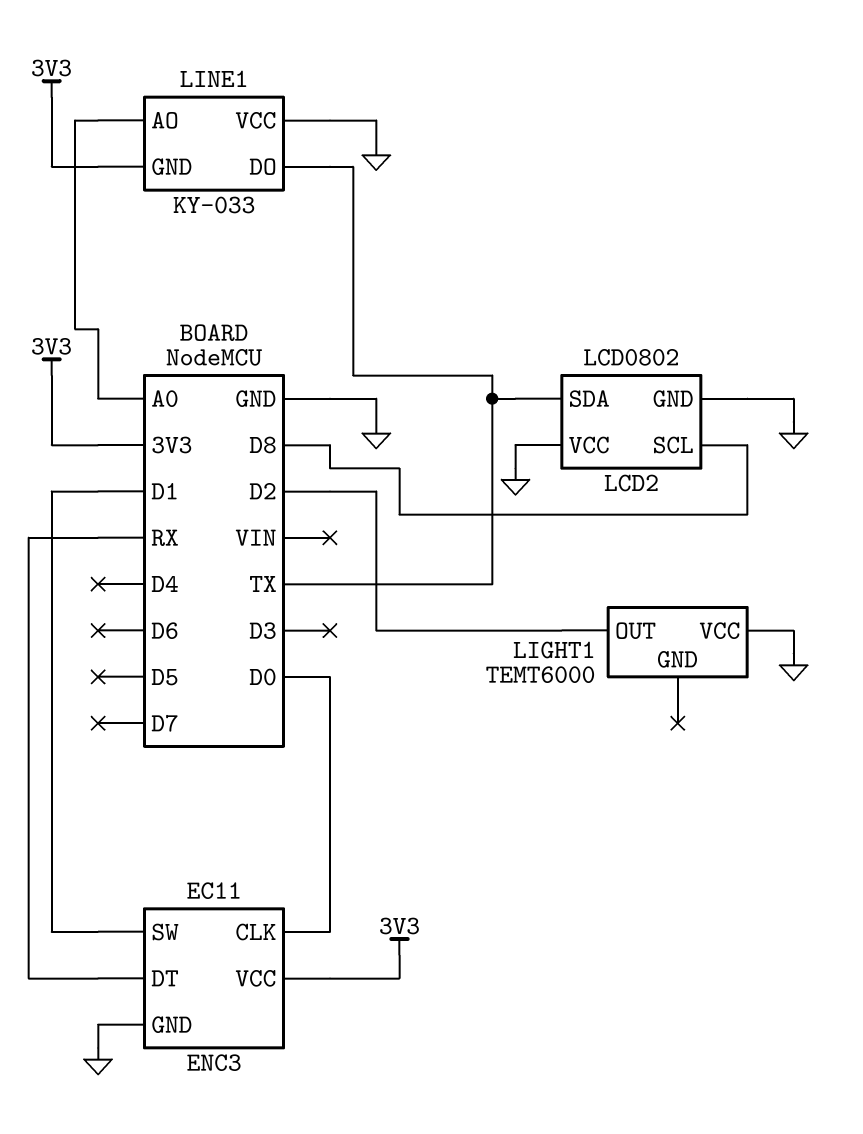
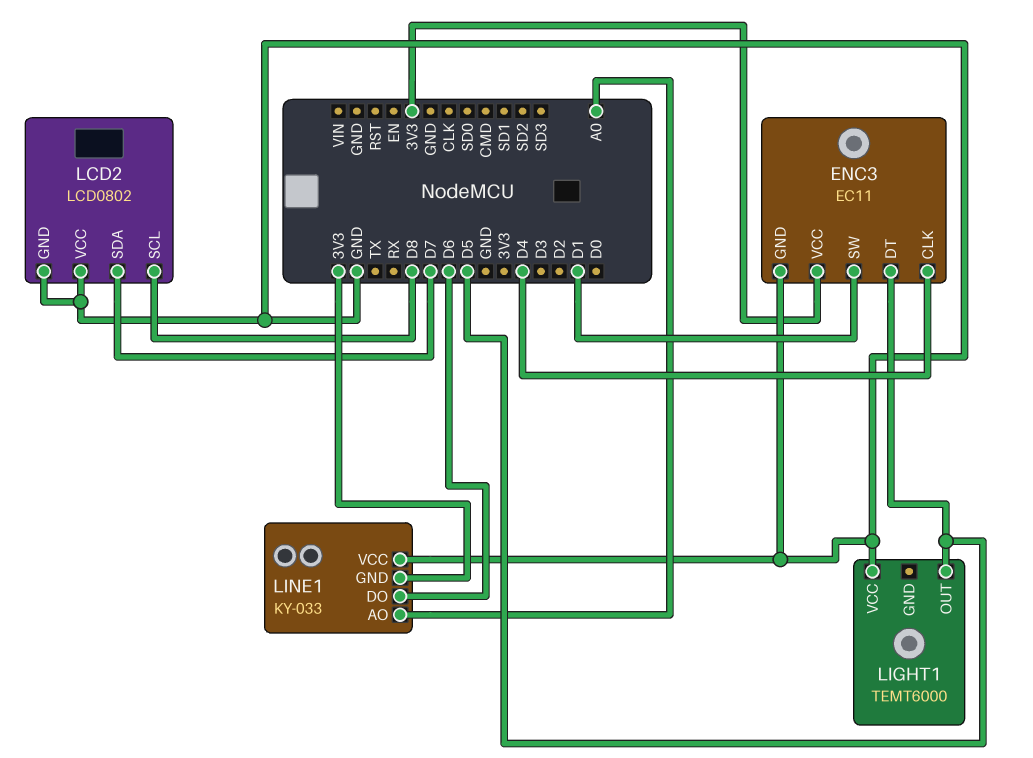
ENC3 pin CLK: D0 -> D4
ENC3 pin DT: RX -> D5
LCD2 pin SDA: TX -> D7
LIGHT1 pin OUT: D2 -> D5
LINE1 pin DO: TX -> D6

